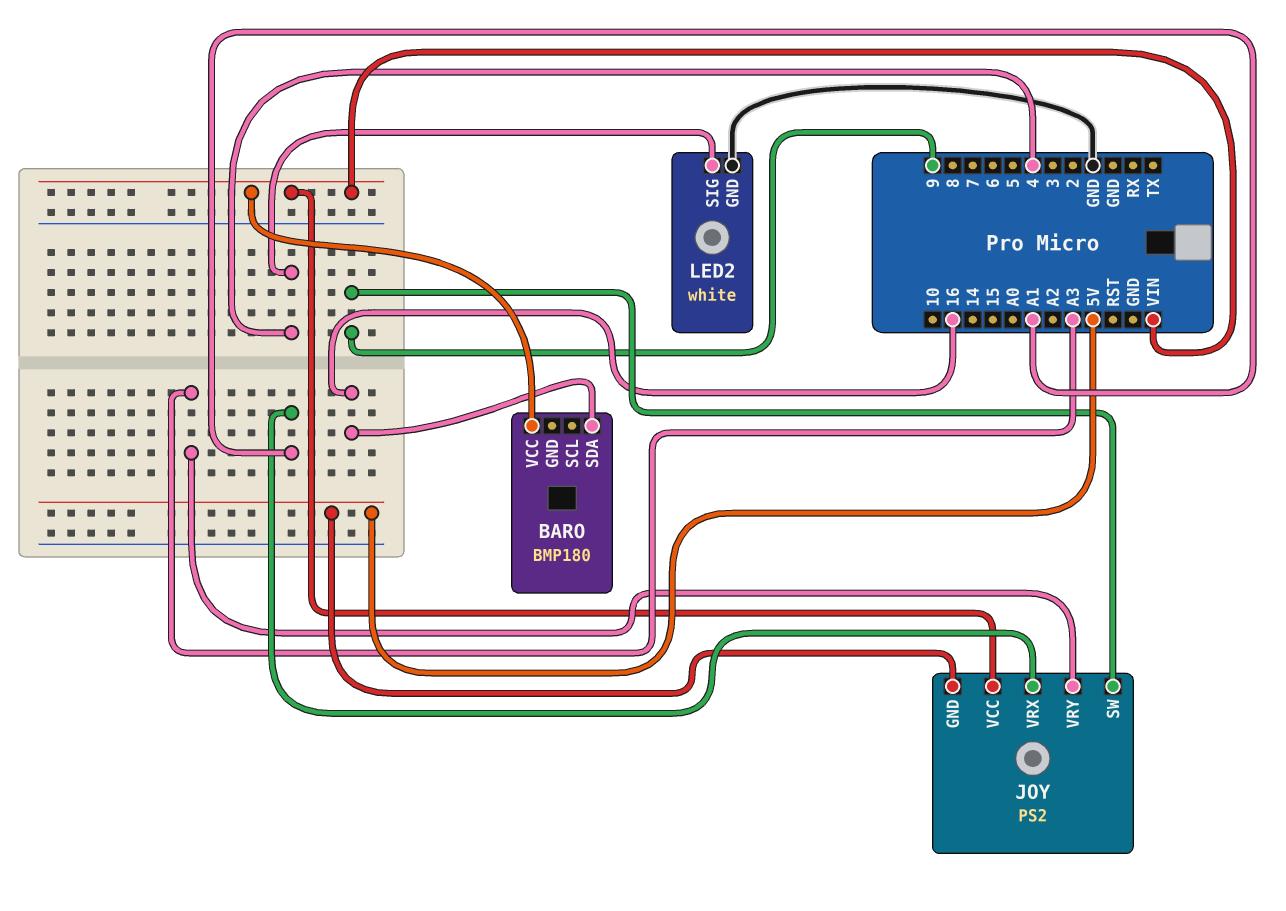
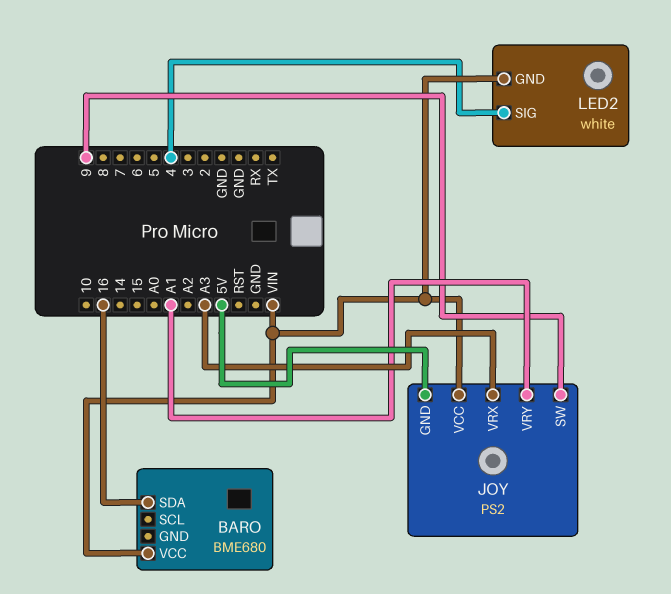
BARO: BMP180 -> BME680
JOY pin VRX: A1 -> A3
JOY pin VRY: A3 -> A1
LED2 pin GND: GND -> VIN

